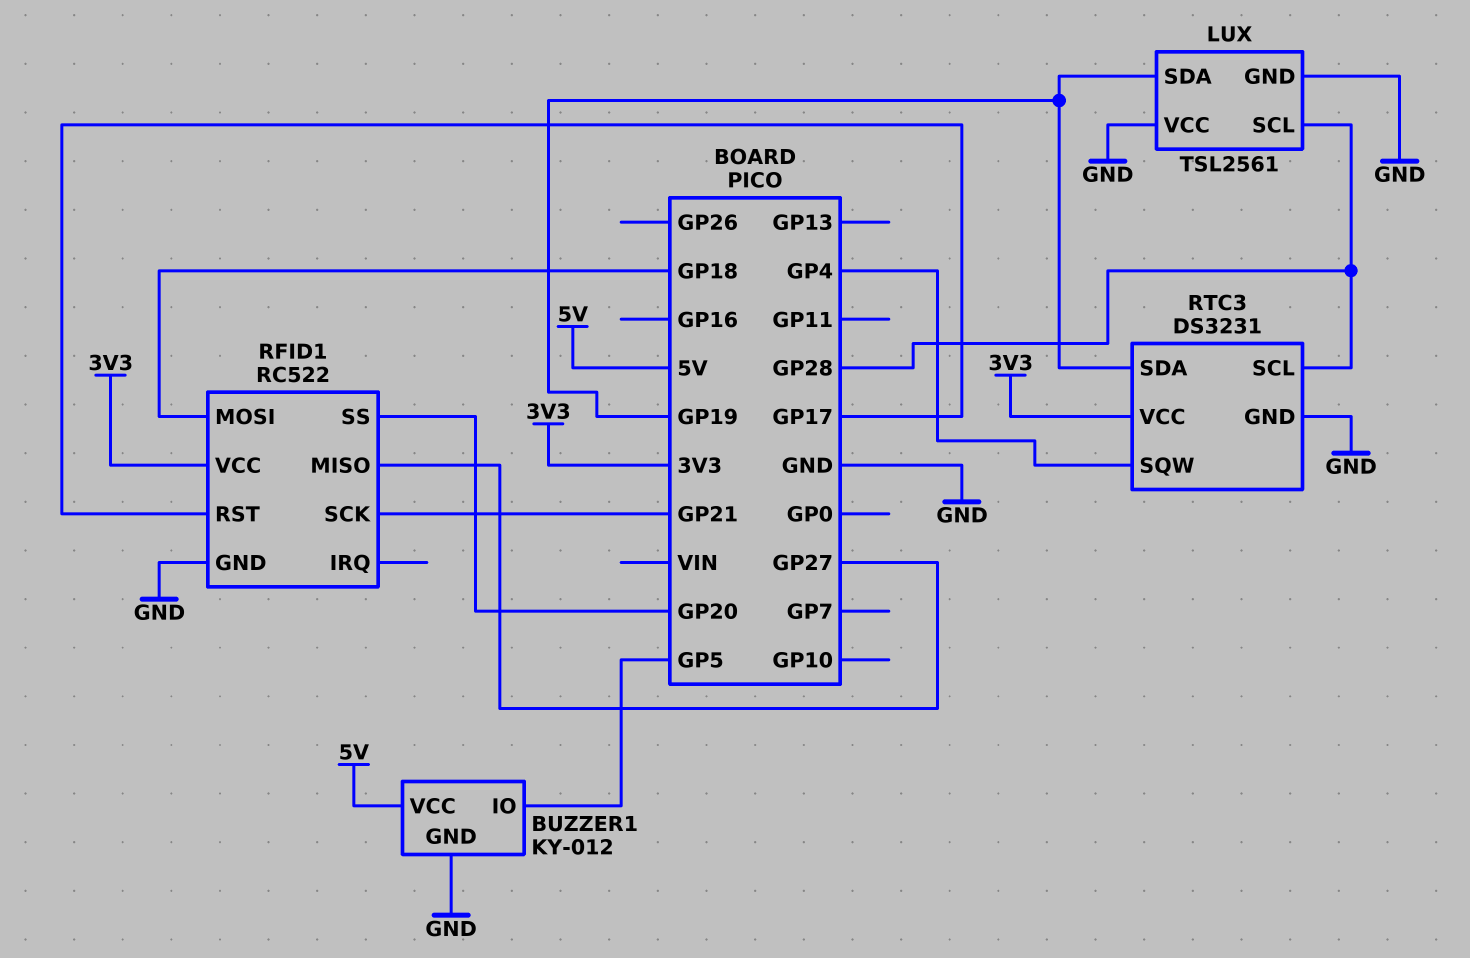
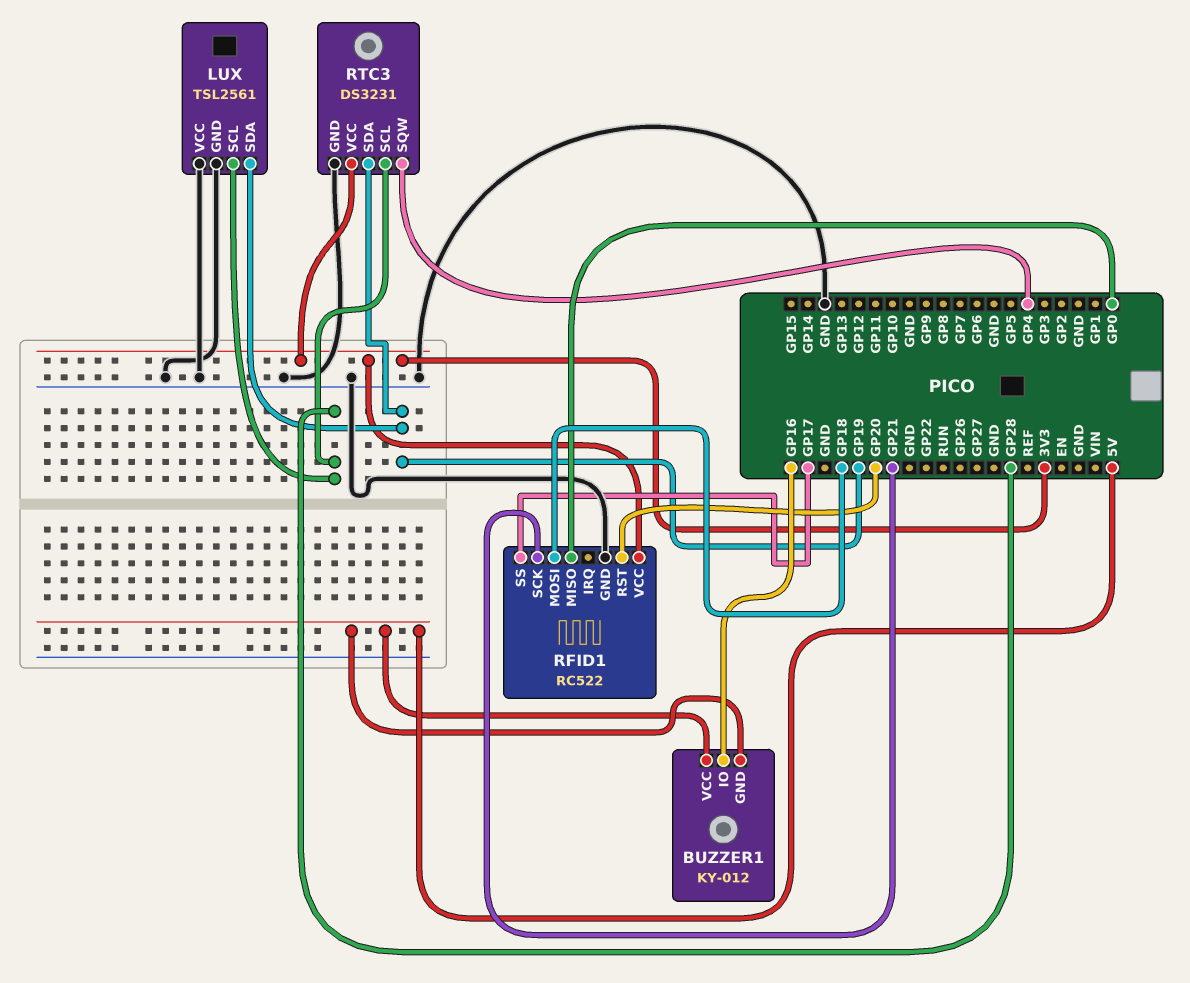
BUZZER1 pin GND: GND -> 5V
BUZZER1 pin IO: GP5 -> GP16
RFID1 pin MISO: GP27 -> GP0
RFID1 pin RST: GP17 -> GP20
RFID1 pin SS: GP20 -> GP17

